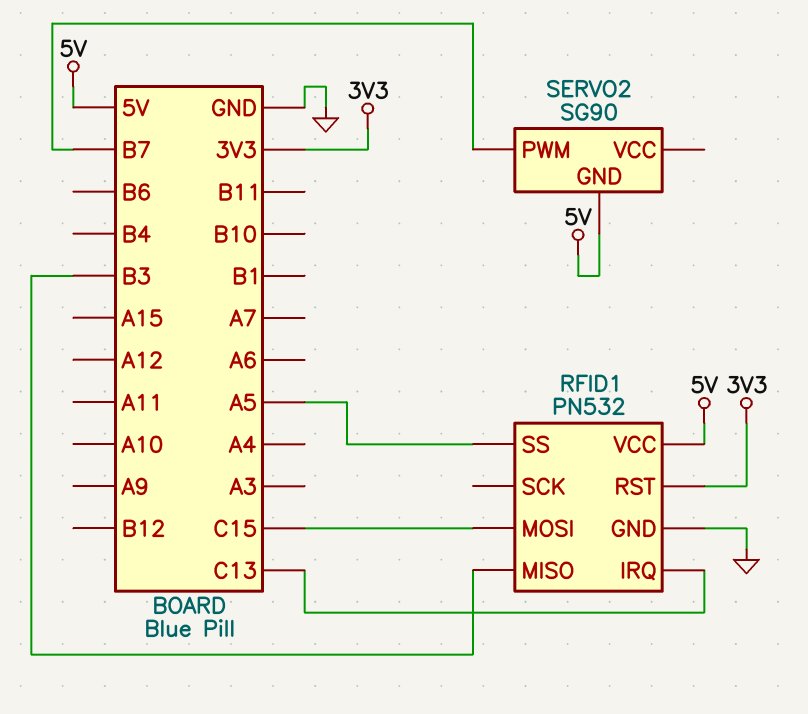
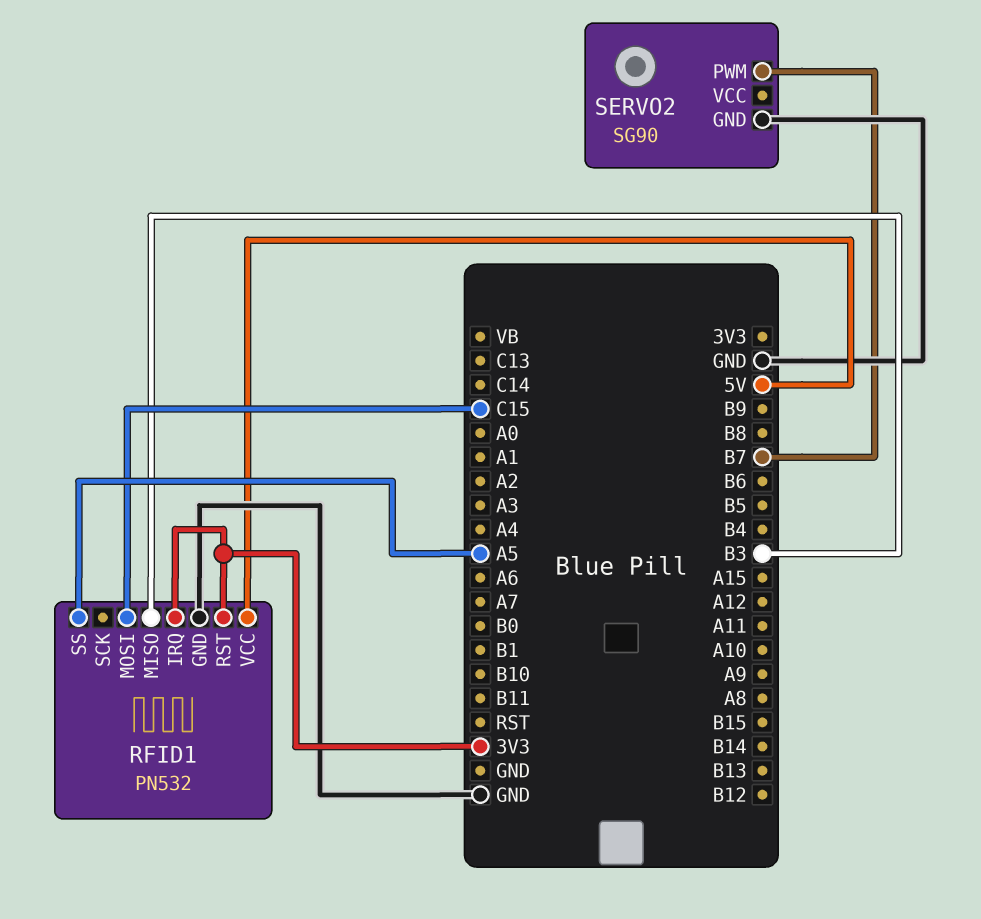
RFID1 pin IRQ: C13 -> 3V3
SERVO2 pin GND: 5V -> GND

